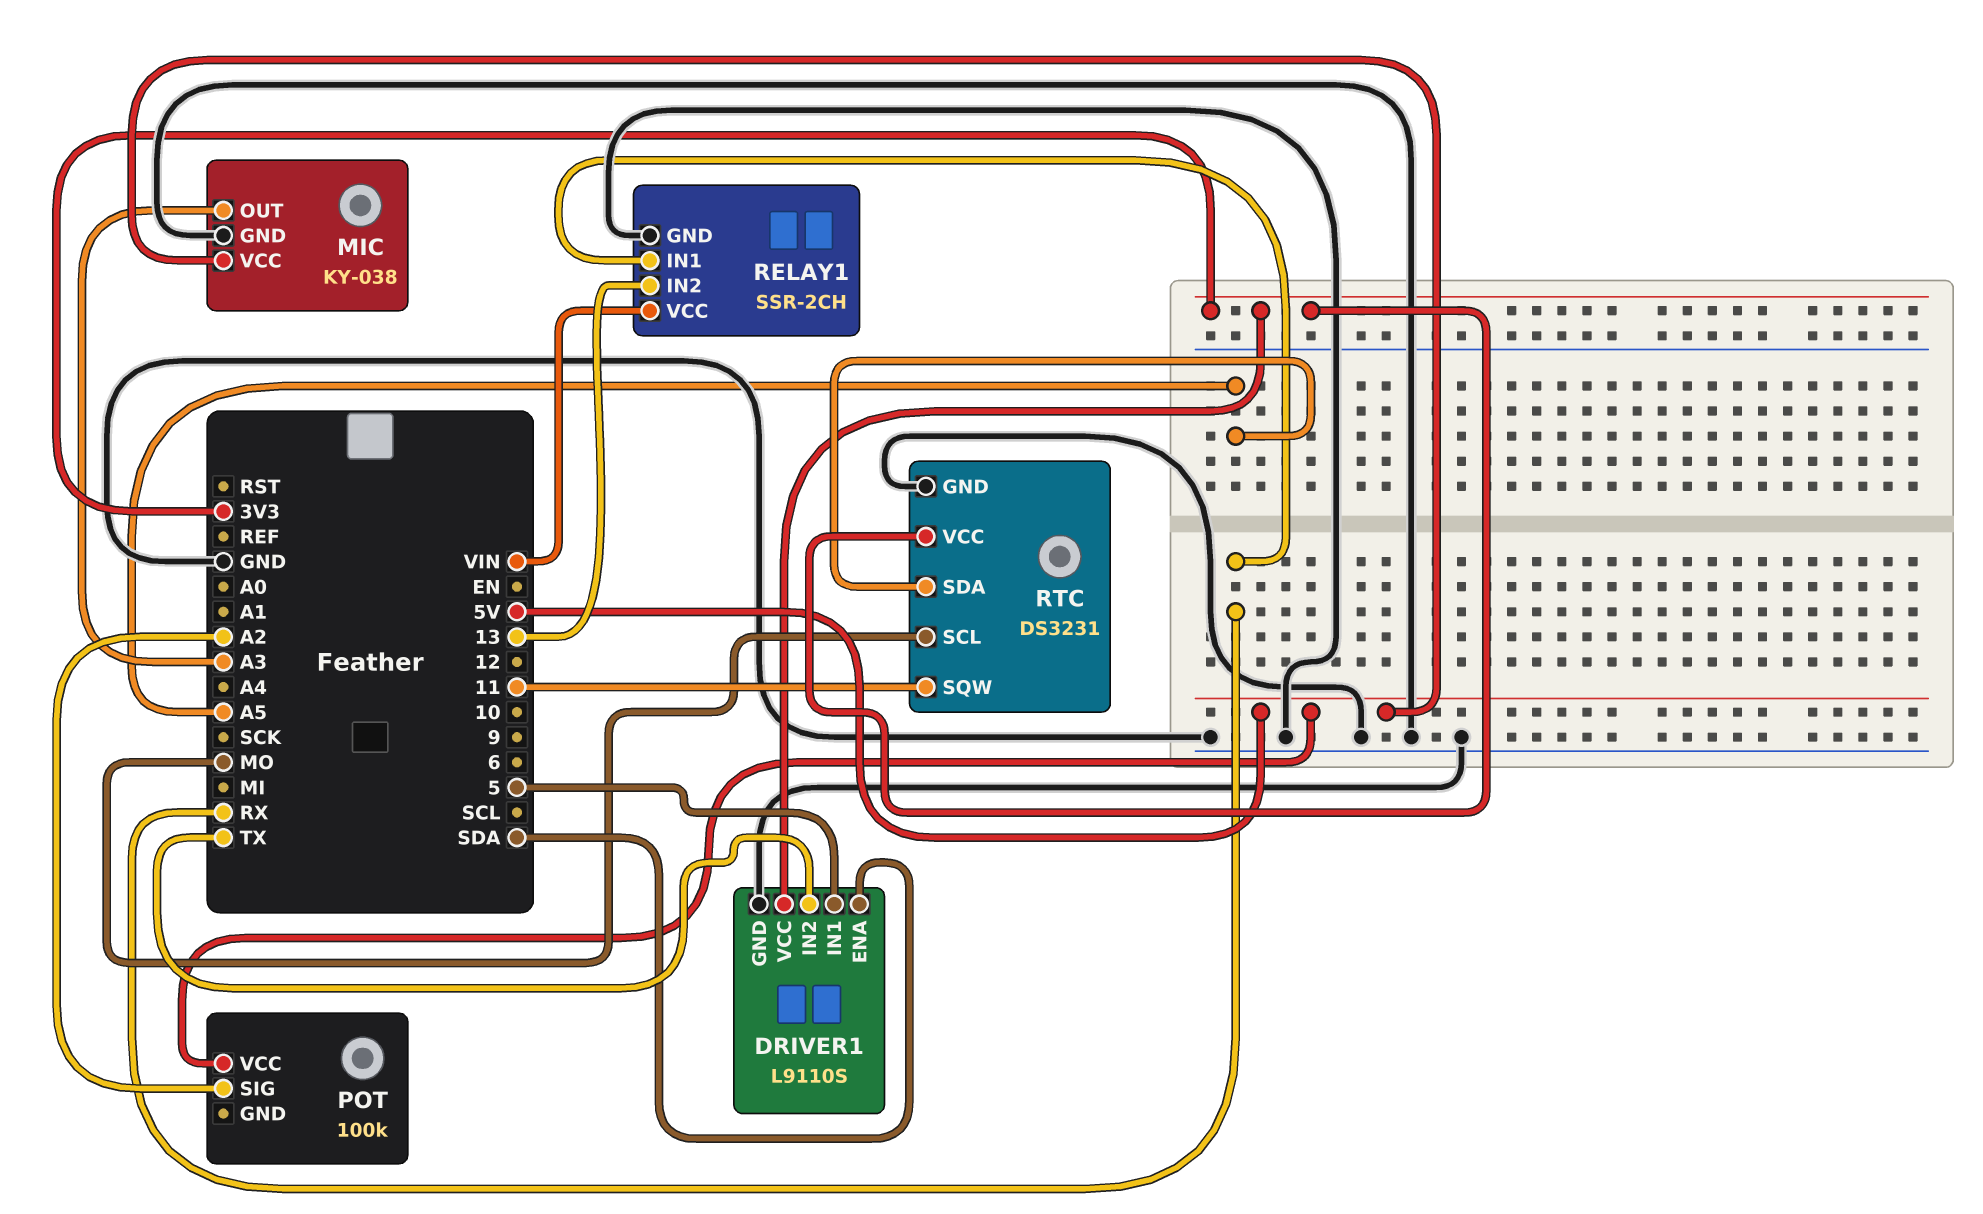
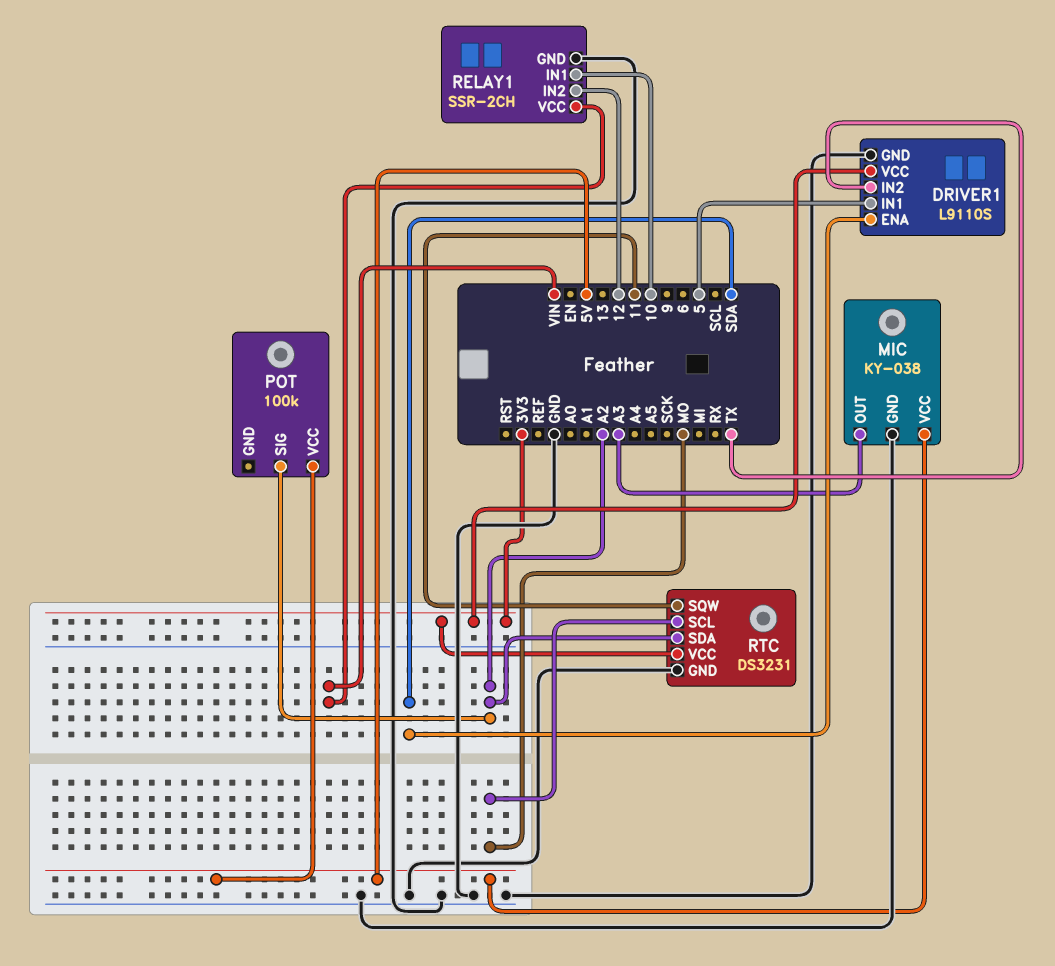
RELAY1 pin IN1: RX -> 10
RELAY1 pin IN2: 13 -> 12
RTC pin SDA: A5 -> A2

